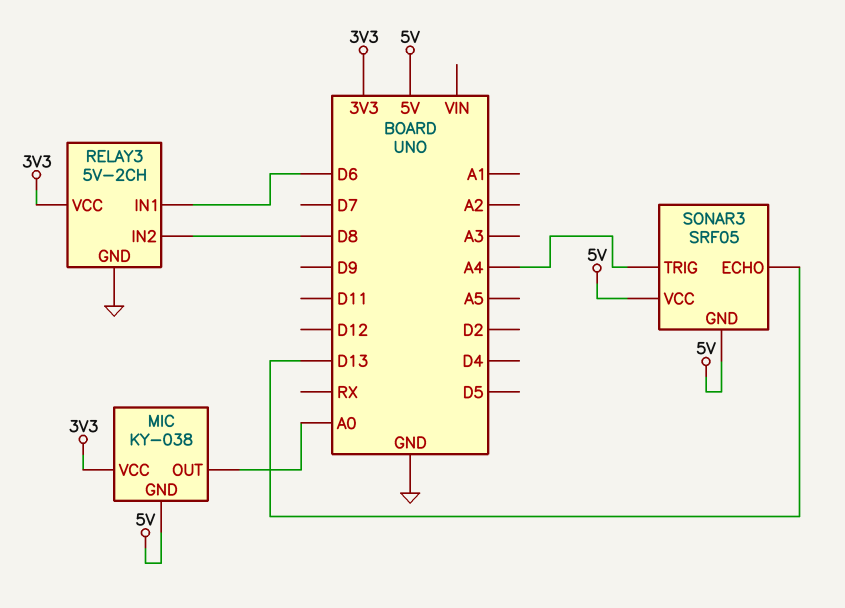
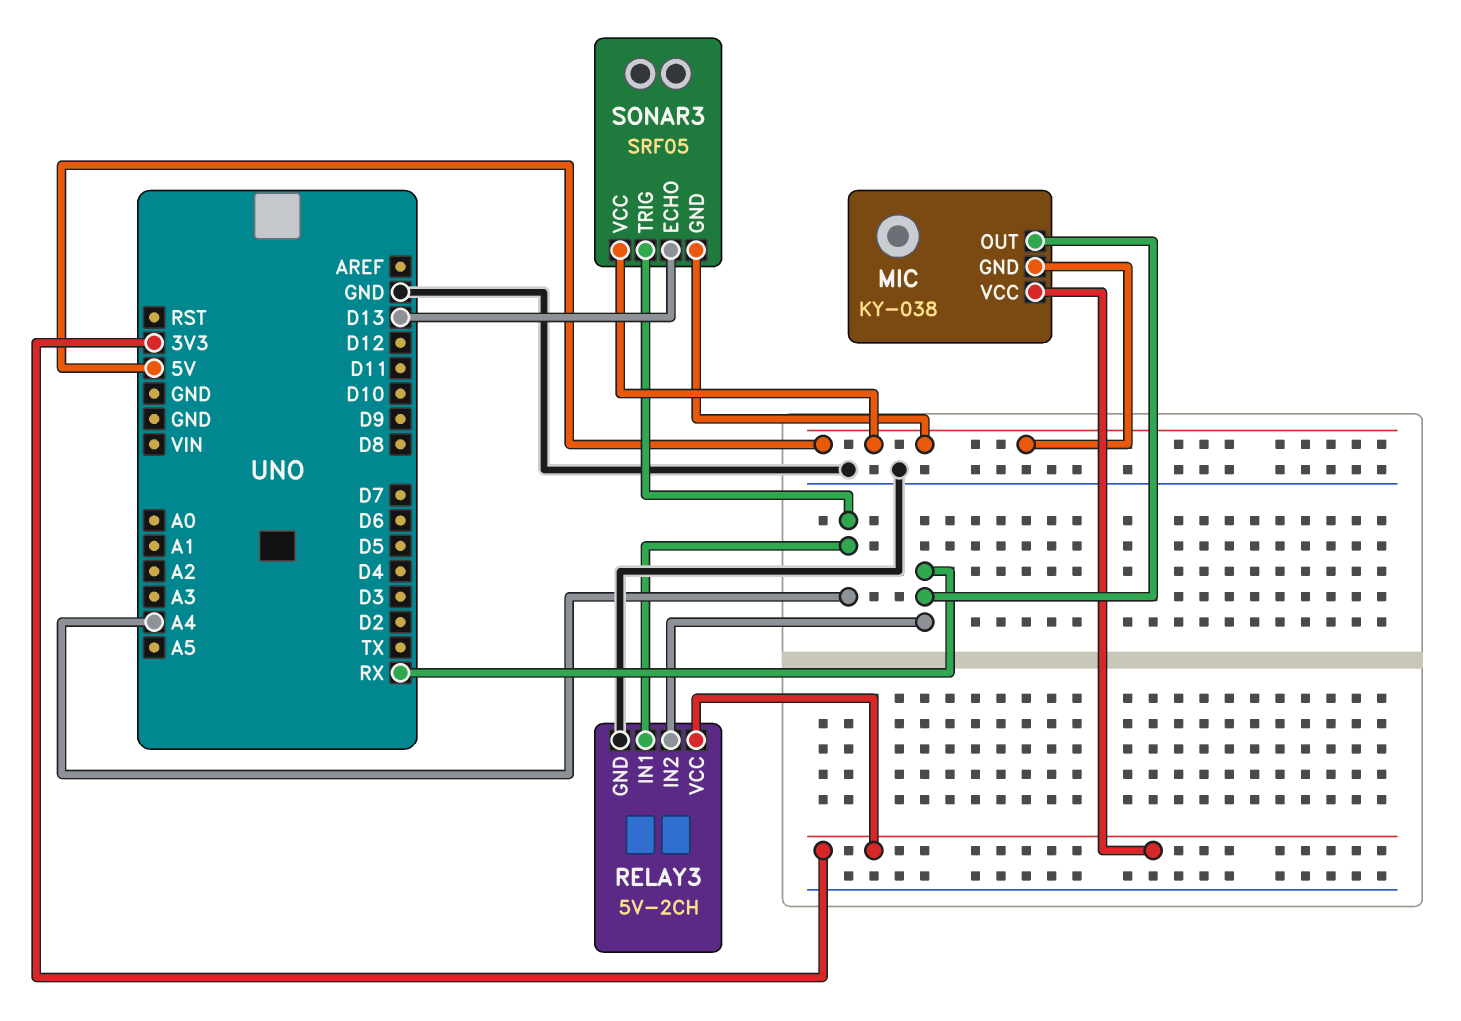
MIC pin OUT: A0 -> RX
RELAY3 pin IN1: D6 -> A4
RELAY3 pin IN2: D8 -> RX

